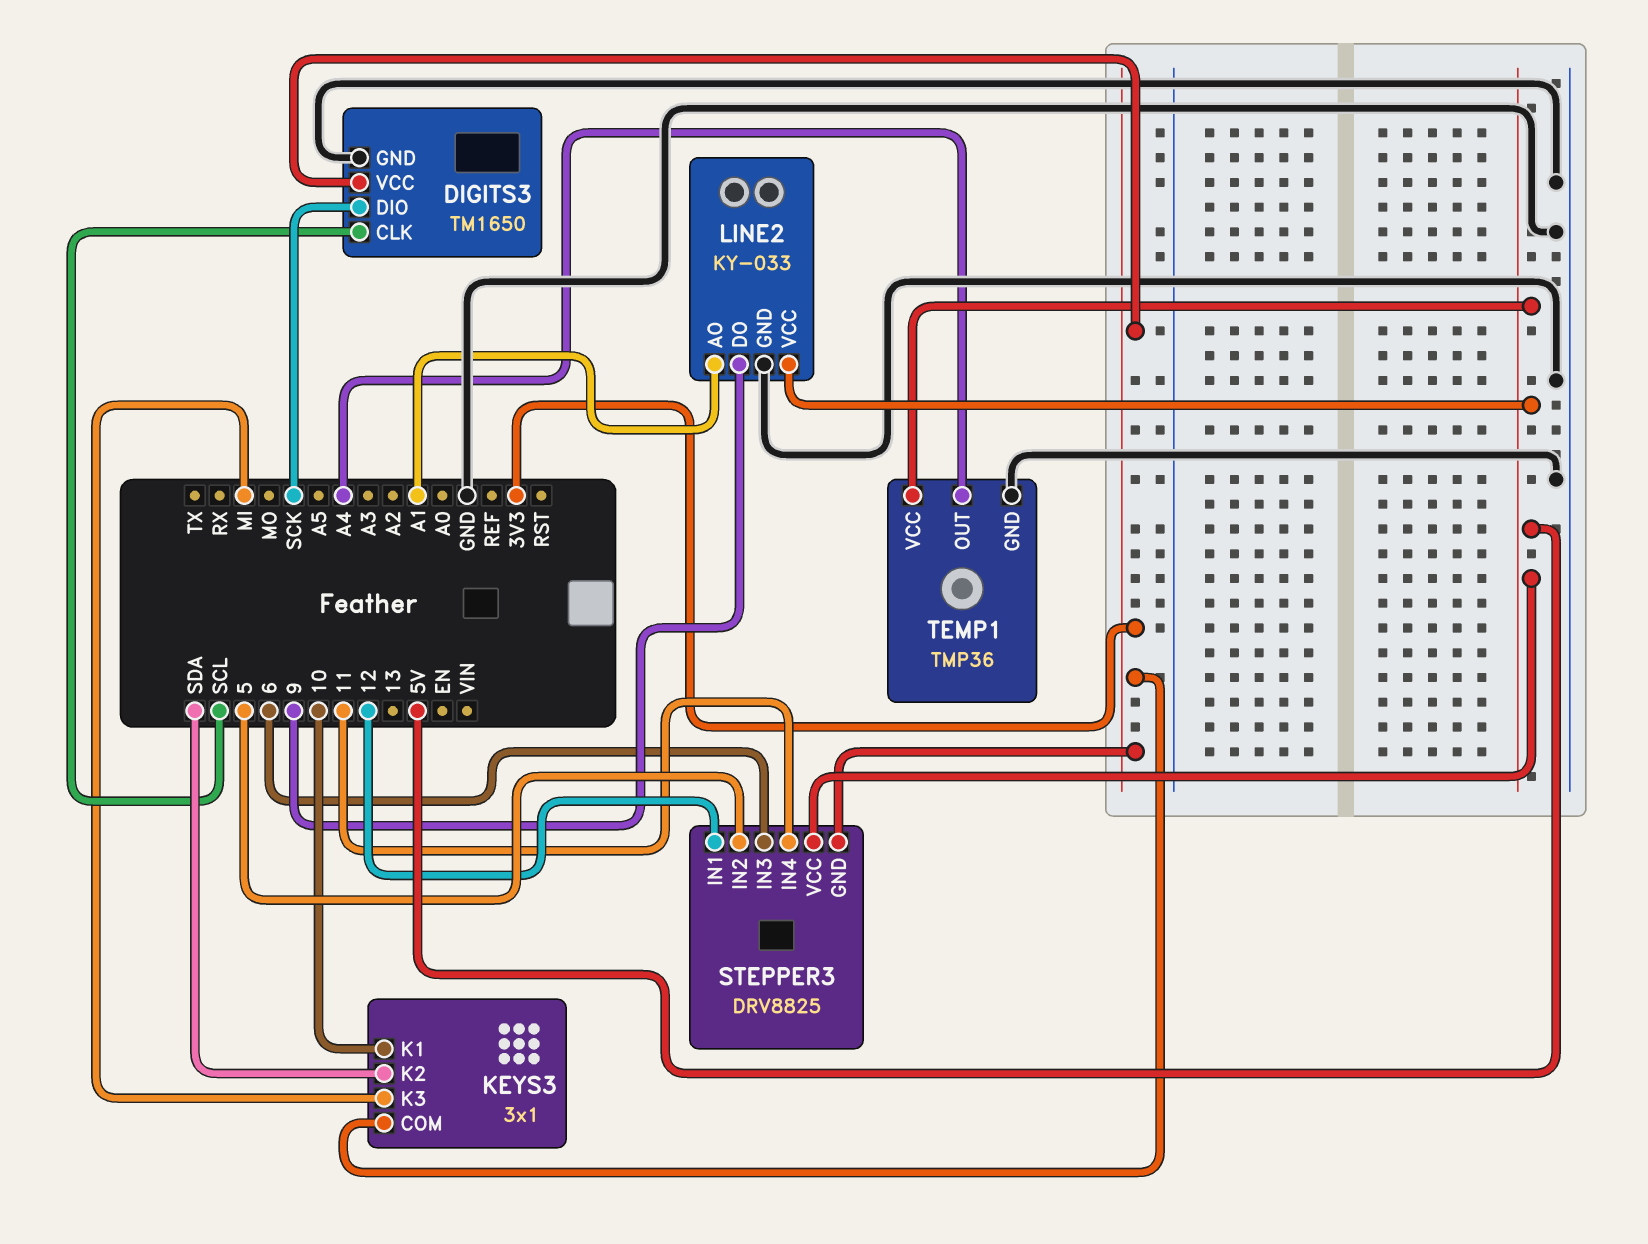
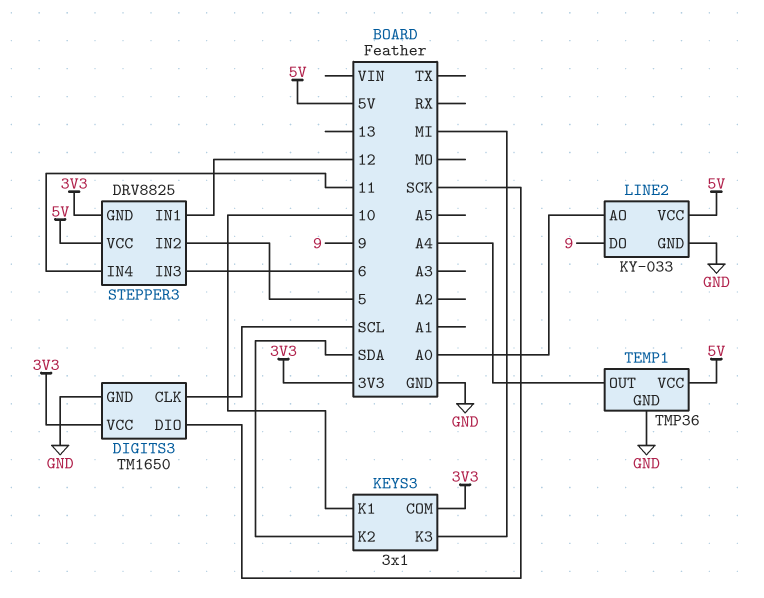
LINE2 pin AO: A1 -> A0

